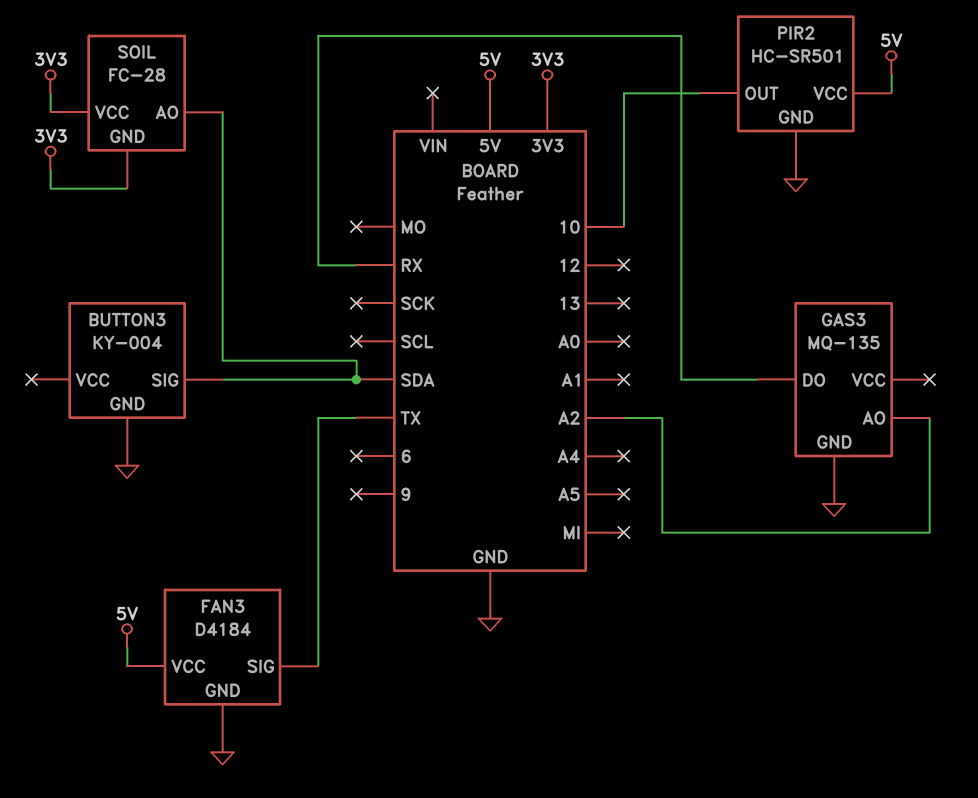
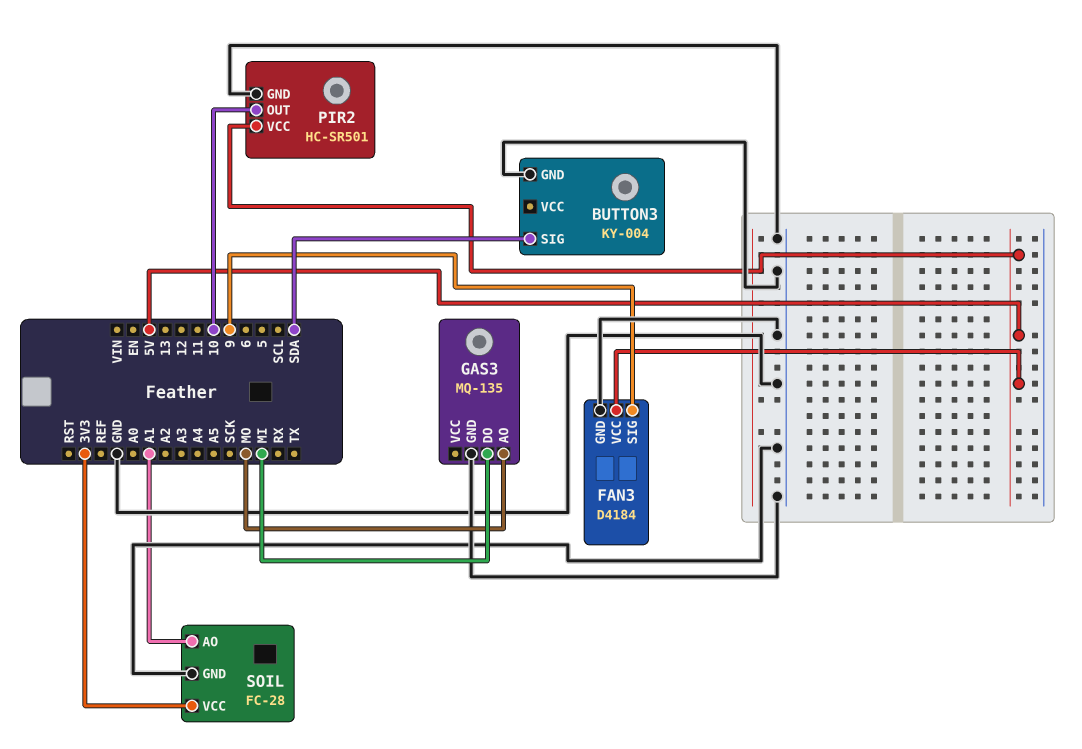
FAN3 pin SIG: TX -> 9
GAS3 pin AO: A2 -> MO
GAS3 pin DO: RX -> MI
SOIL pin AO: SDA -> A1
SOIL pin GND: 3V3 -> GND

